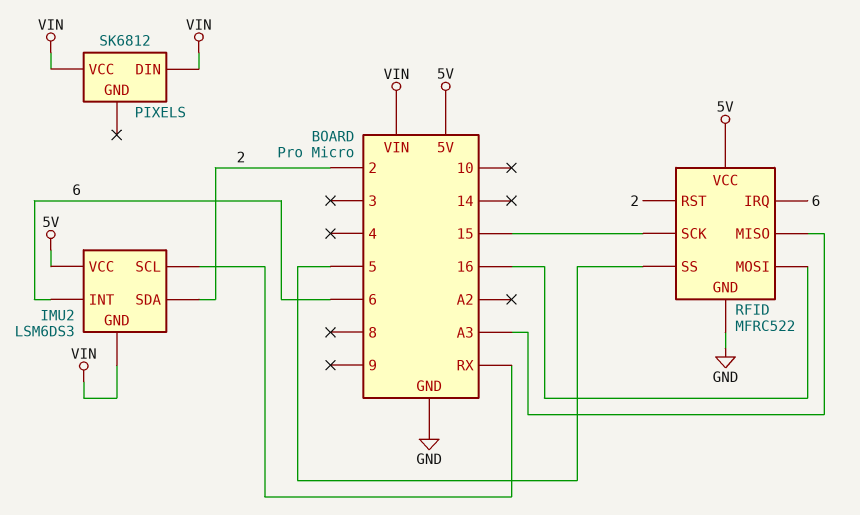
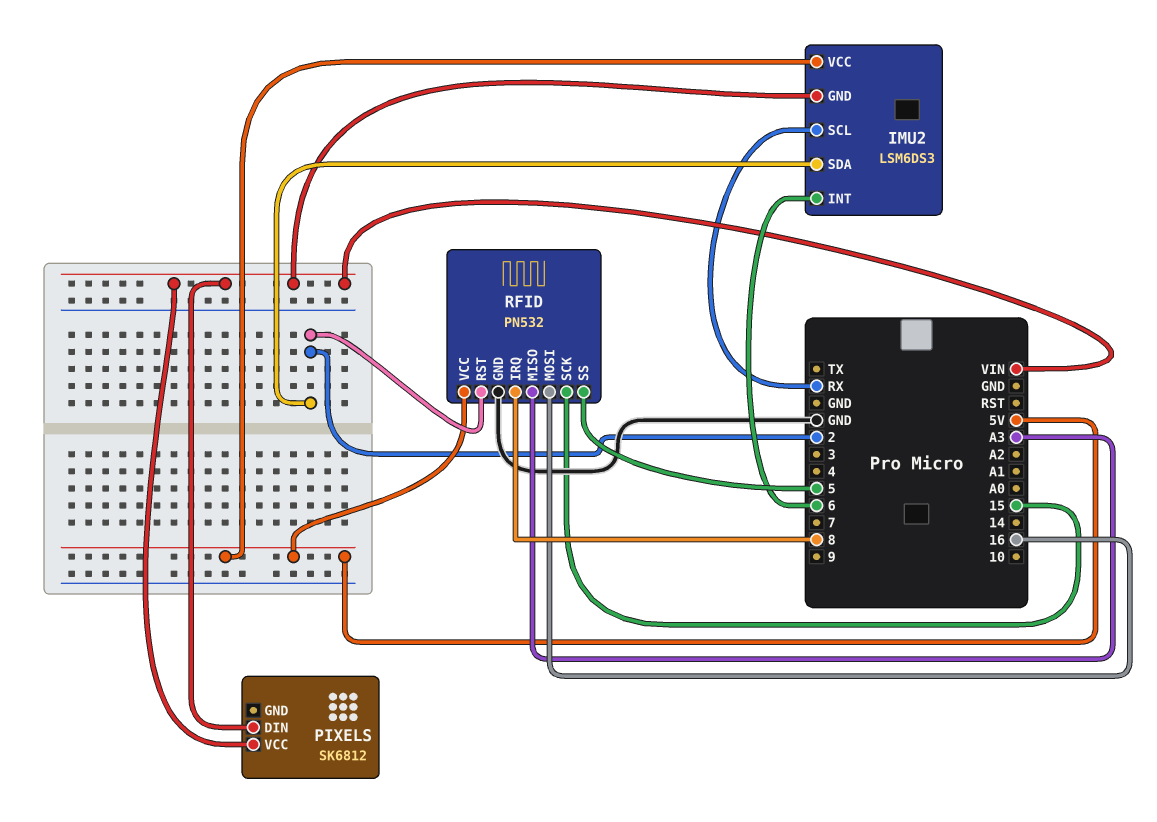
RFID: MFRC522 -> PN532
RFID pin IRQ: 6 -> 8

